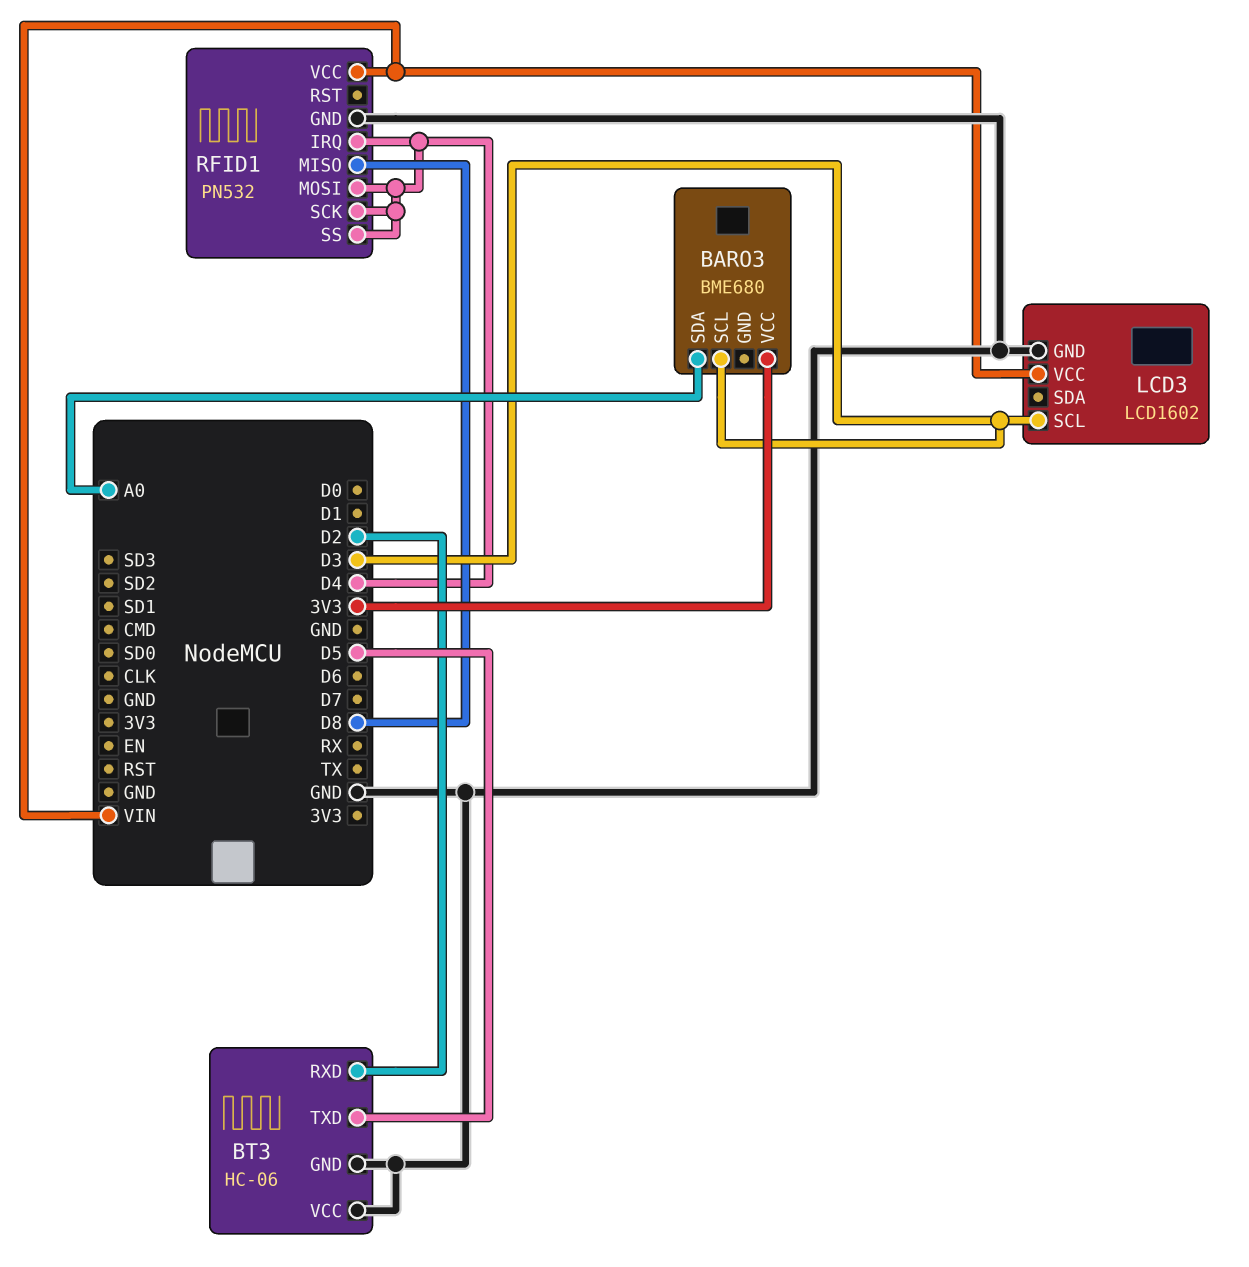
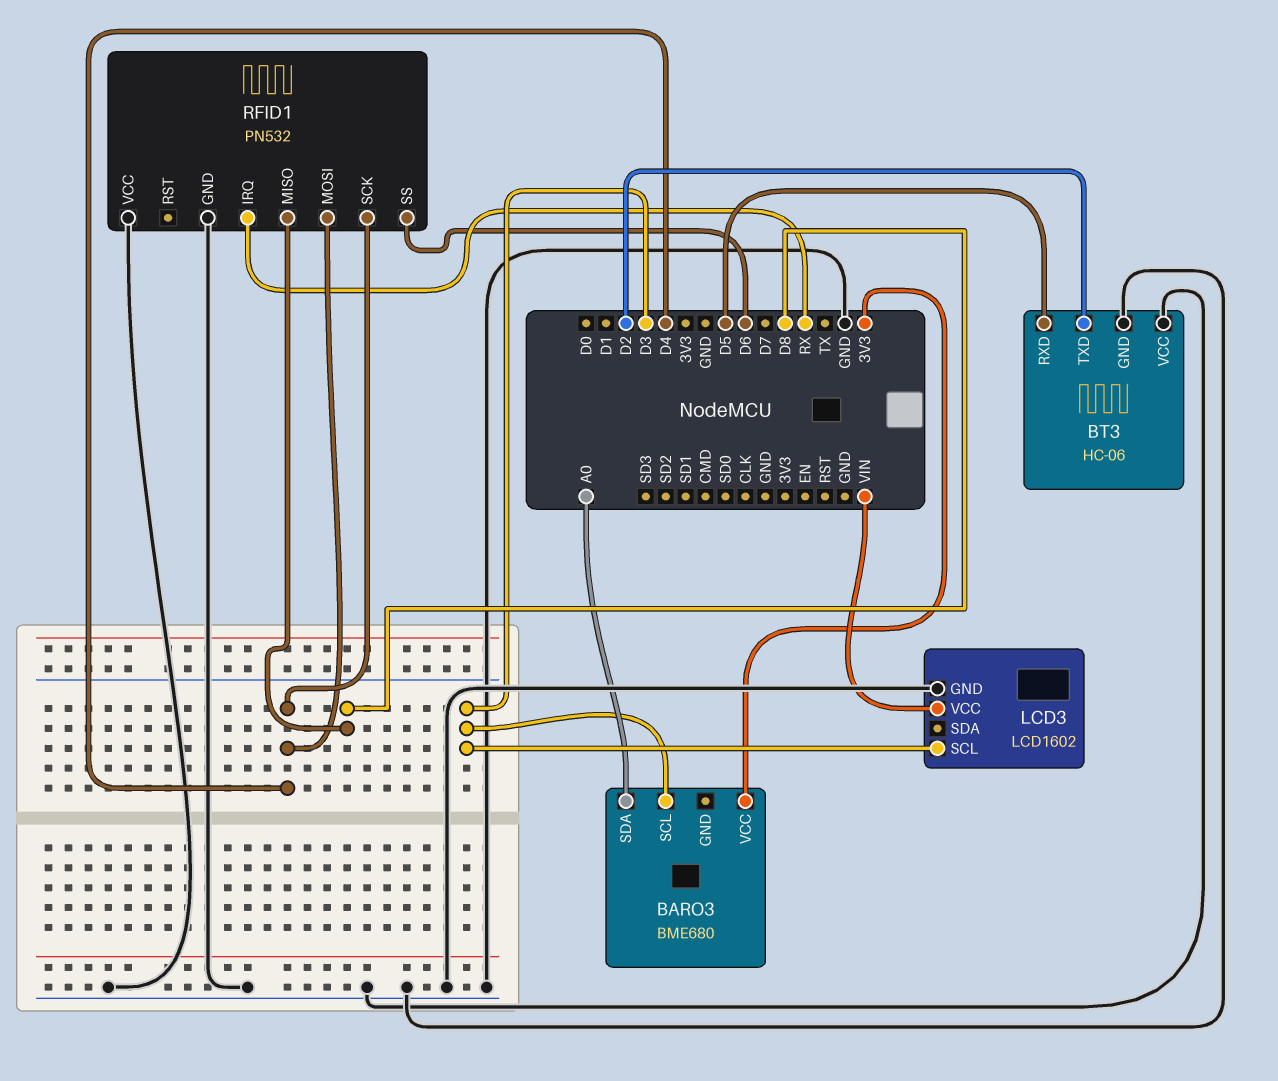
BT3 pin RXD: D2 -> D5
BT3 pin TXD: D5 -> D2
RFID1 pin IRQ: D4 -> RX
RFID1 pin SS: D4 -> D6
RFID1 pin VCC: VIN -> GND

